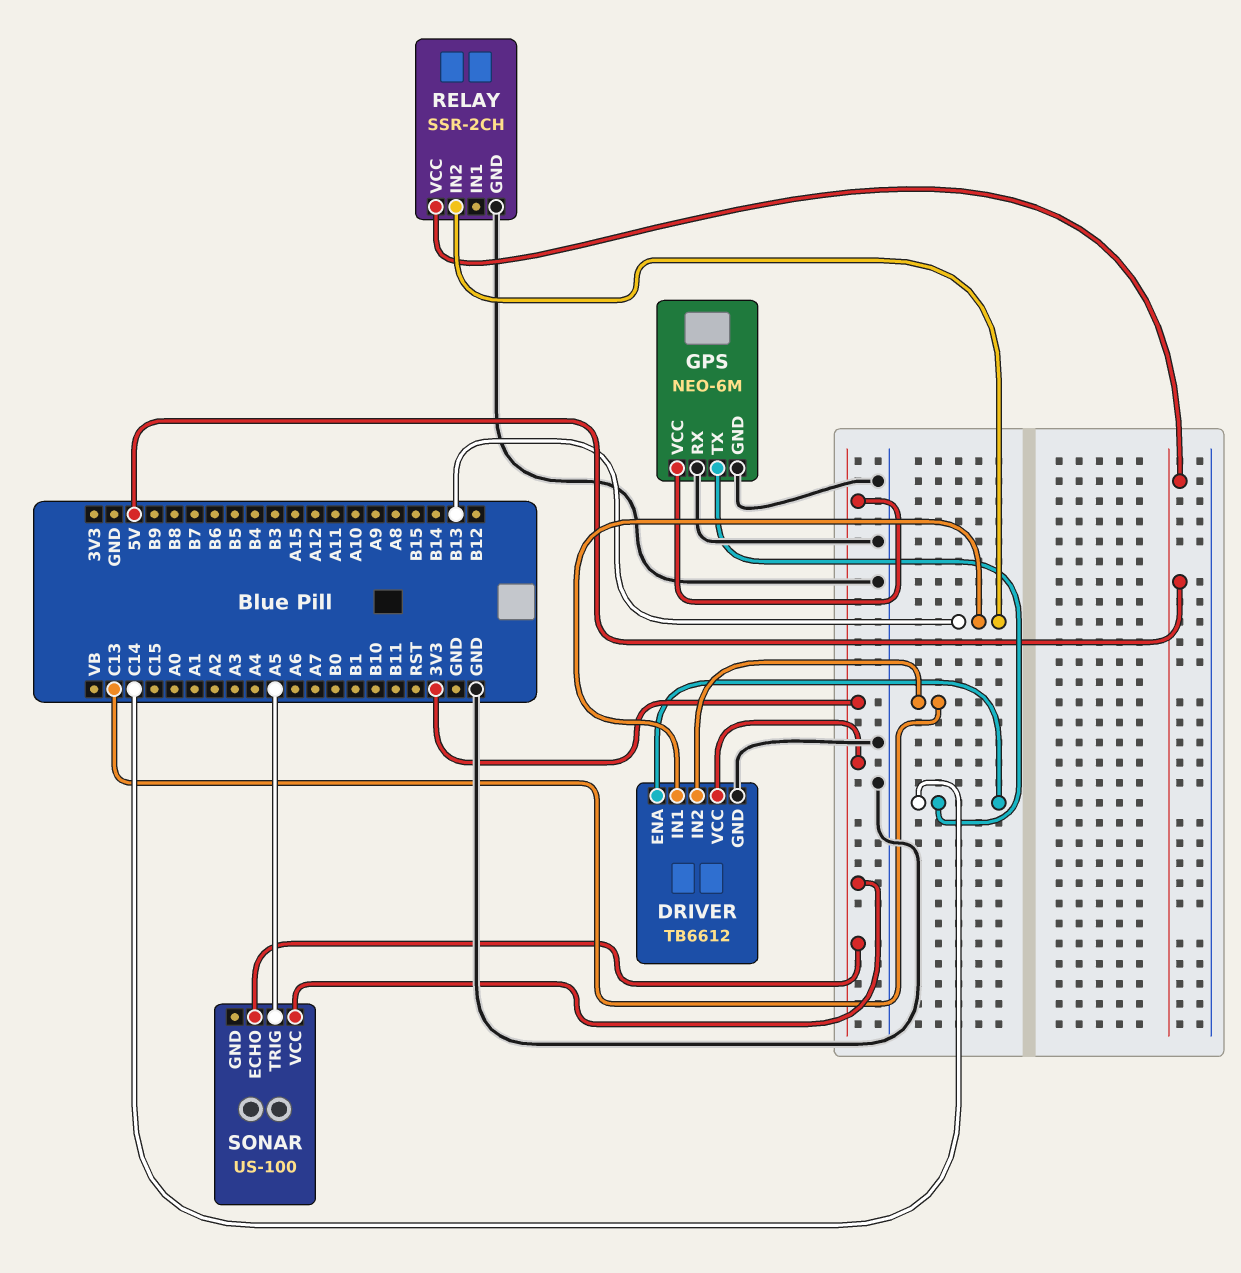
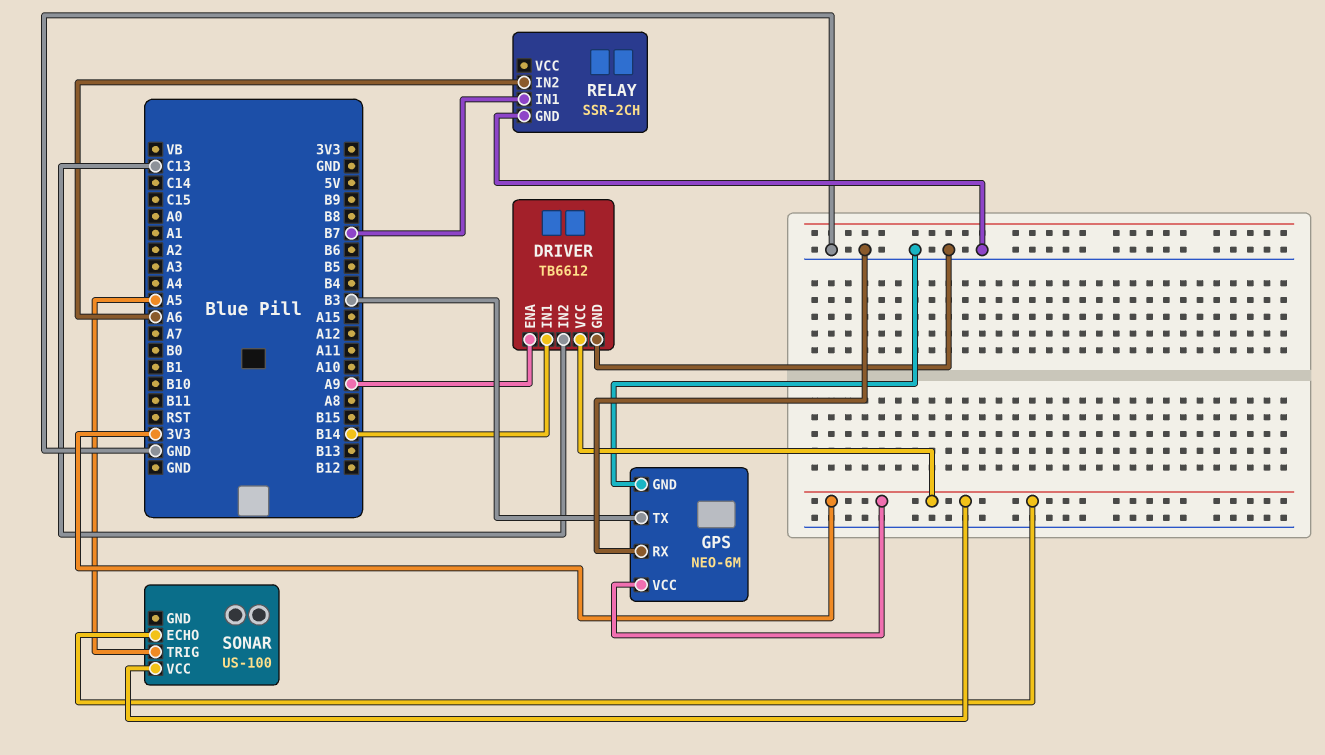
DRIVER pin ENA: C14 -> A9
DRIVER pin IN1: B13 -> B14
GPS pin TX: C14 -> B3
RELAY pin IN1: none -> B7
RELAY pin IN2: B13 -> A6
RELAY pin VCC: 5V -> none

